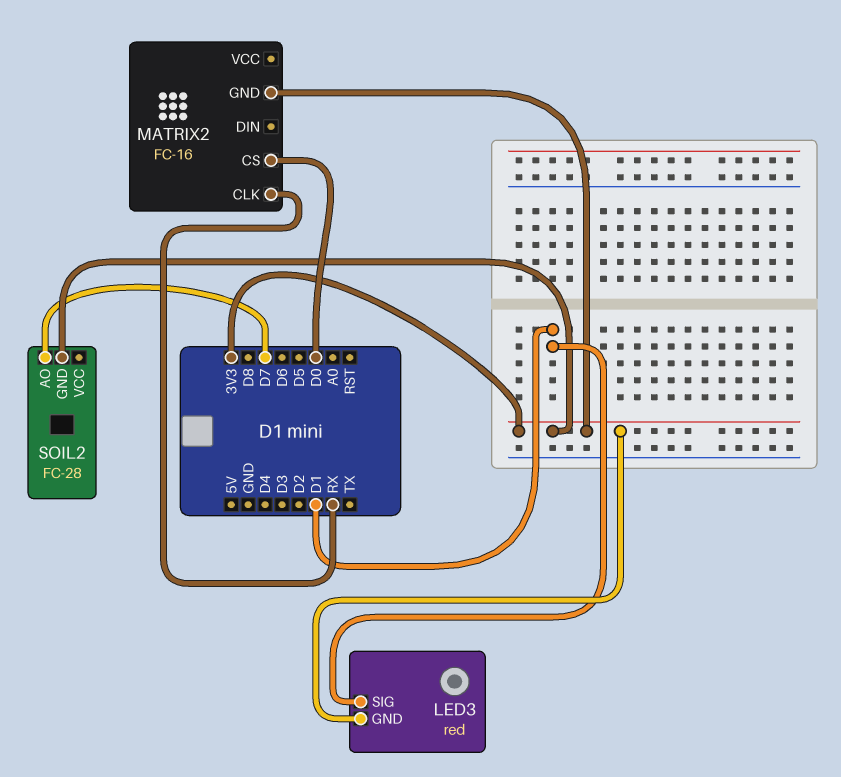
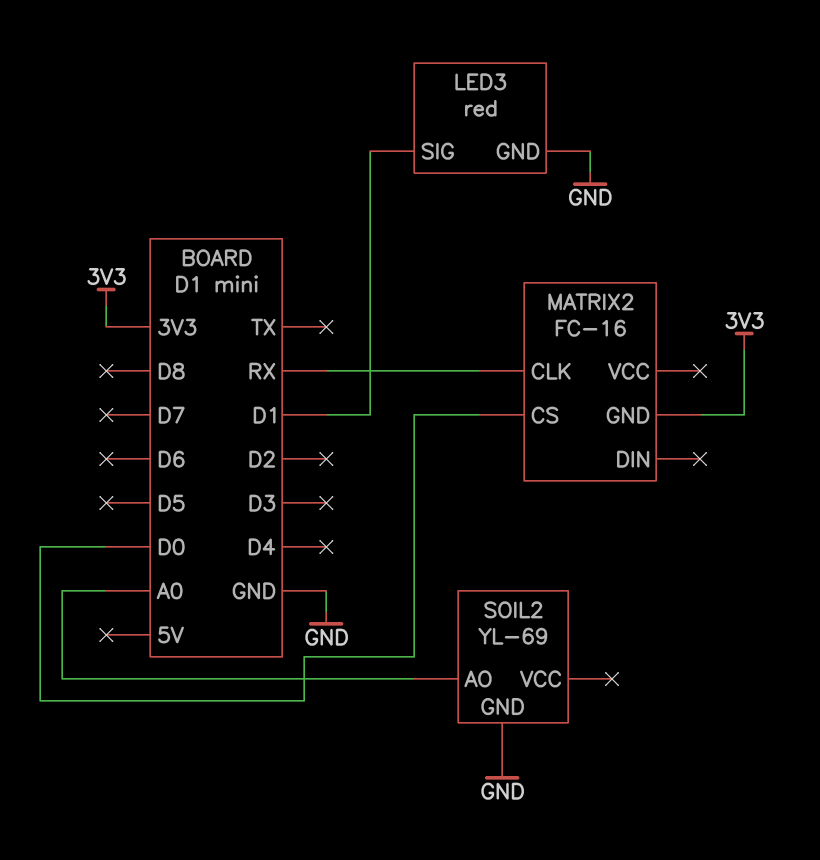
LED3 pin GND: 3V3 -> GND
SOIL2: FC-28 -> YL-69
SOIL2 pin AO: D7 -> A0
SOIL2 pin GND: 3V3 -> GND

